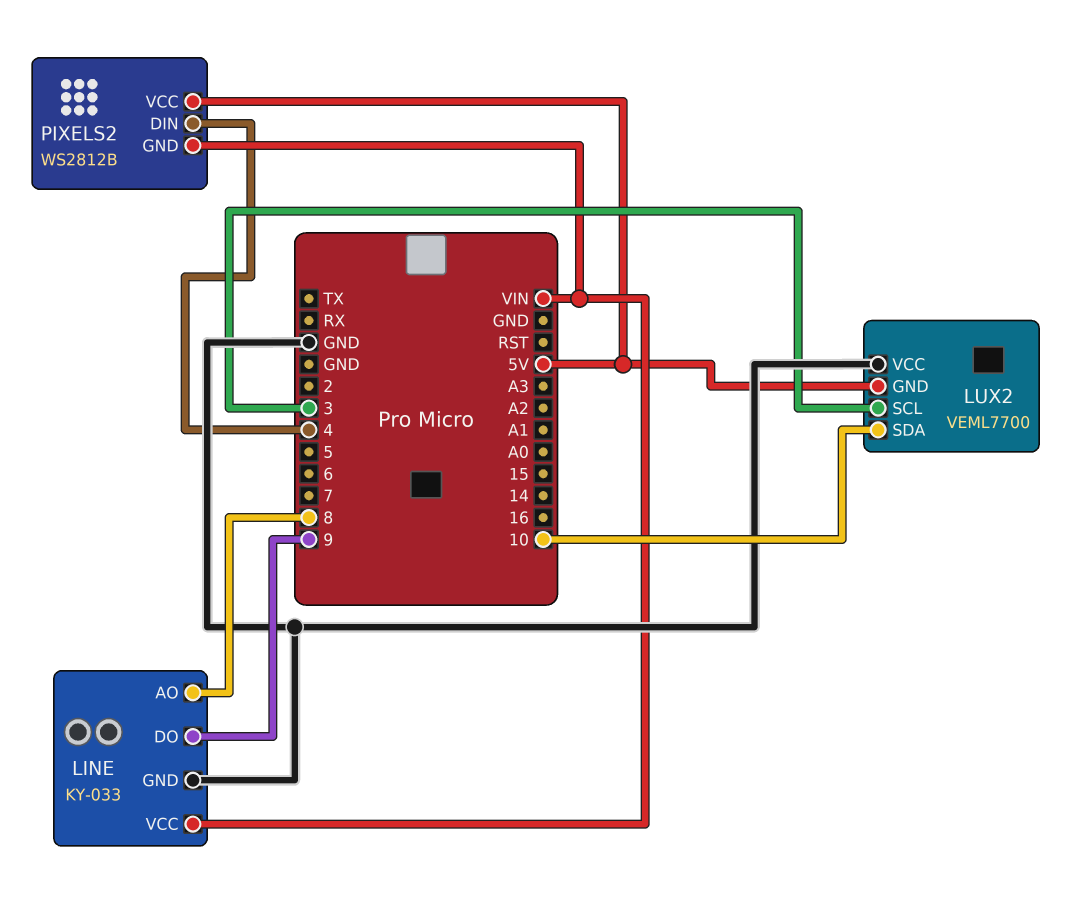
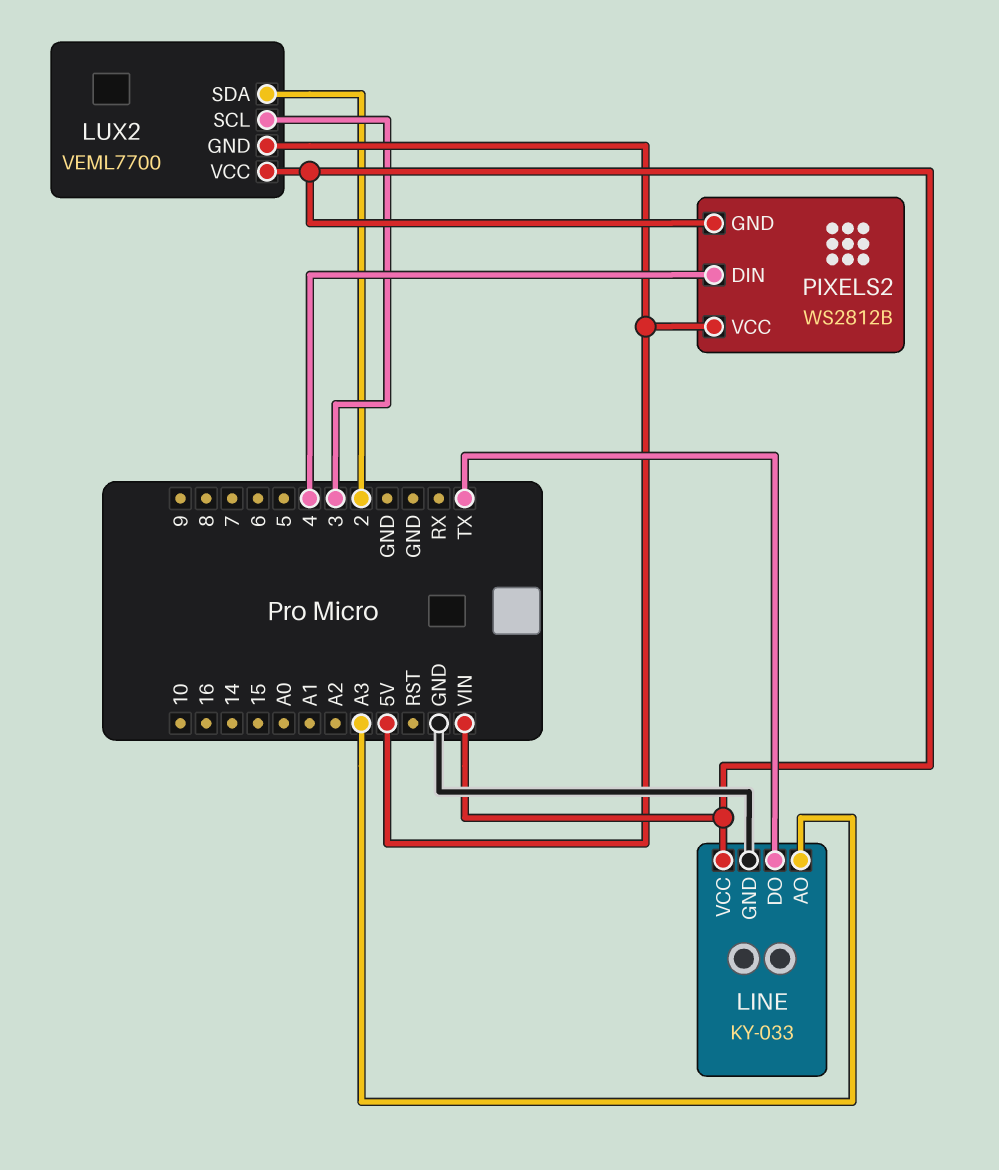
LINE pin AO: 8 -> A3
LINE pin DO: 9 -> TX
LUX2 pin SDA: 10 -> 2
LUX2 pin VCC: GND -> VIN

